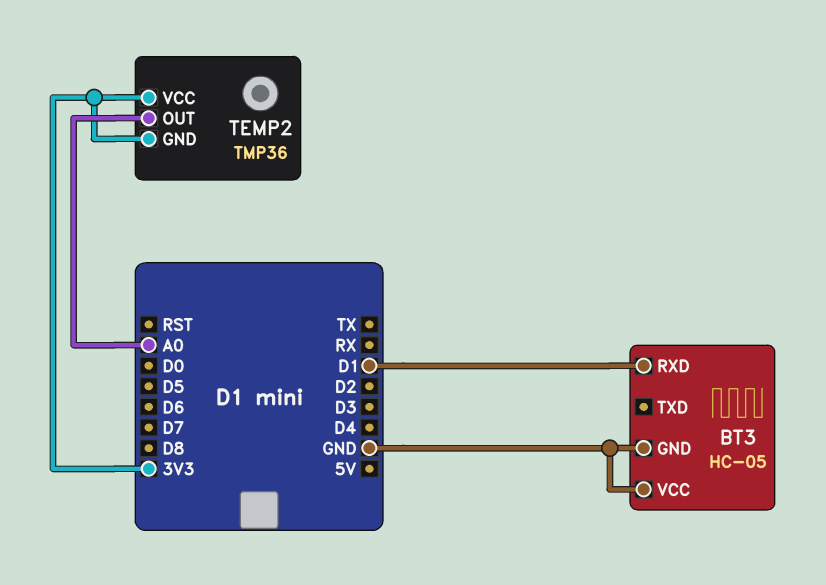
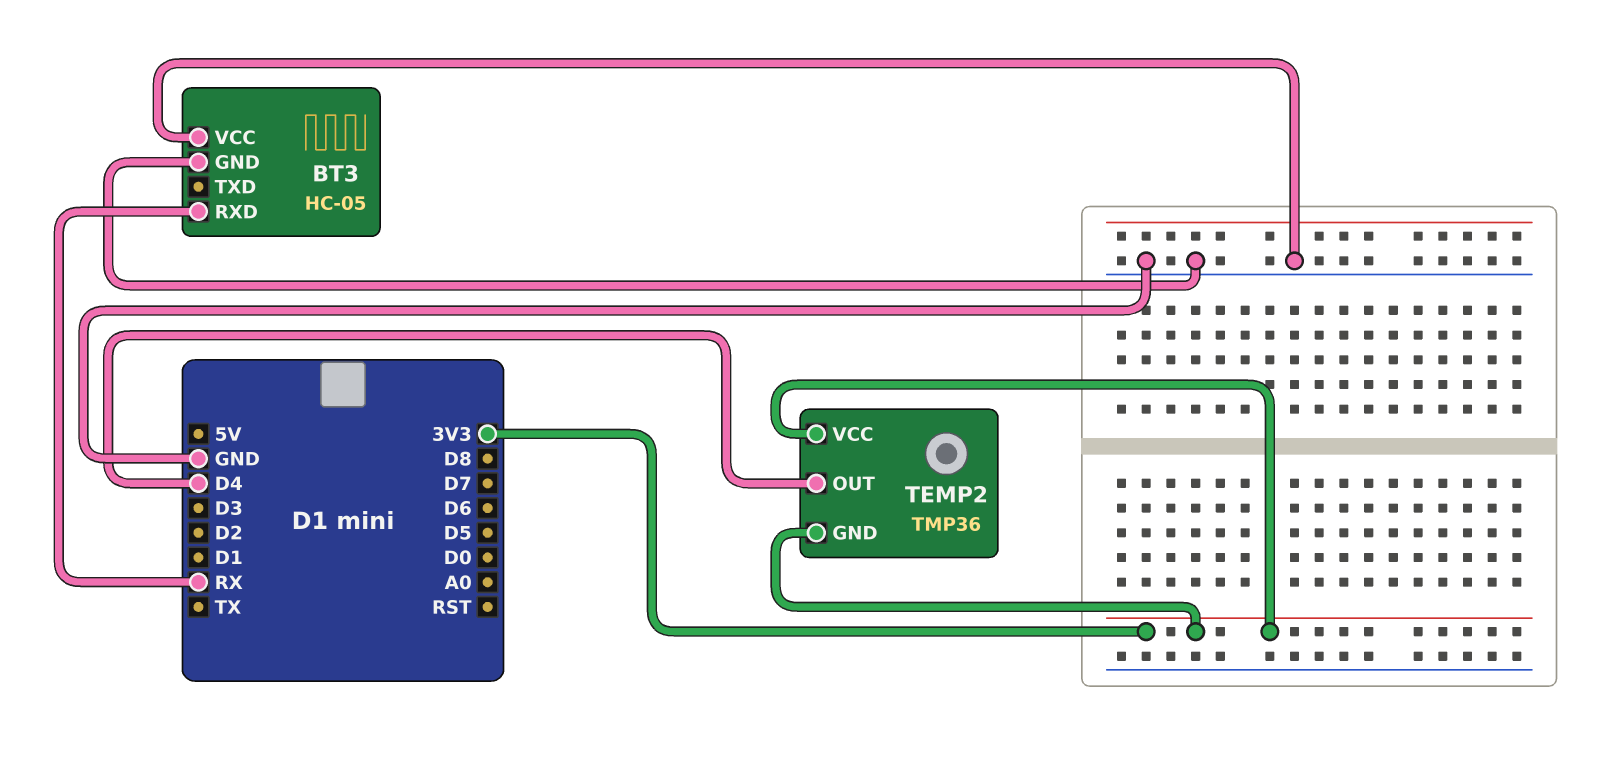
BT3 pin RXD: D1 -> RX
TEMP2 pin OUT: A0 -> D4

